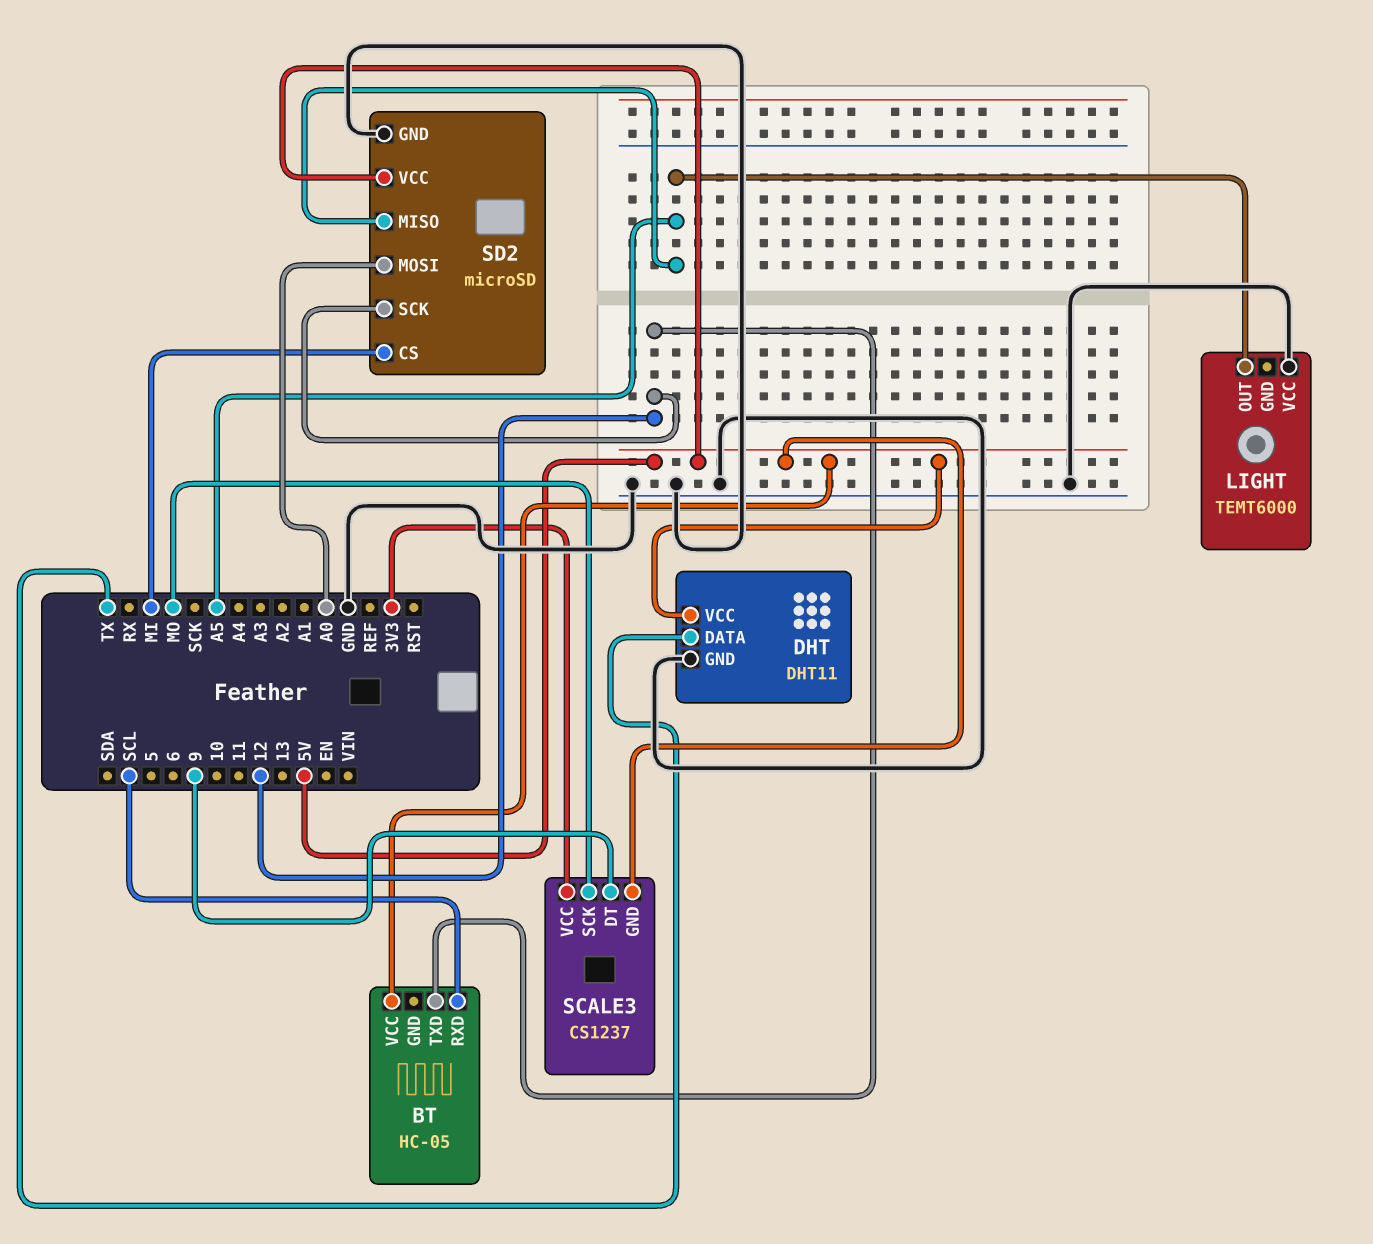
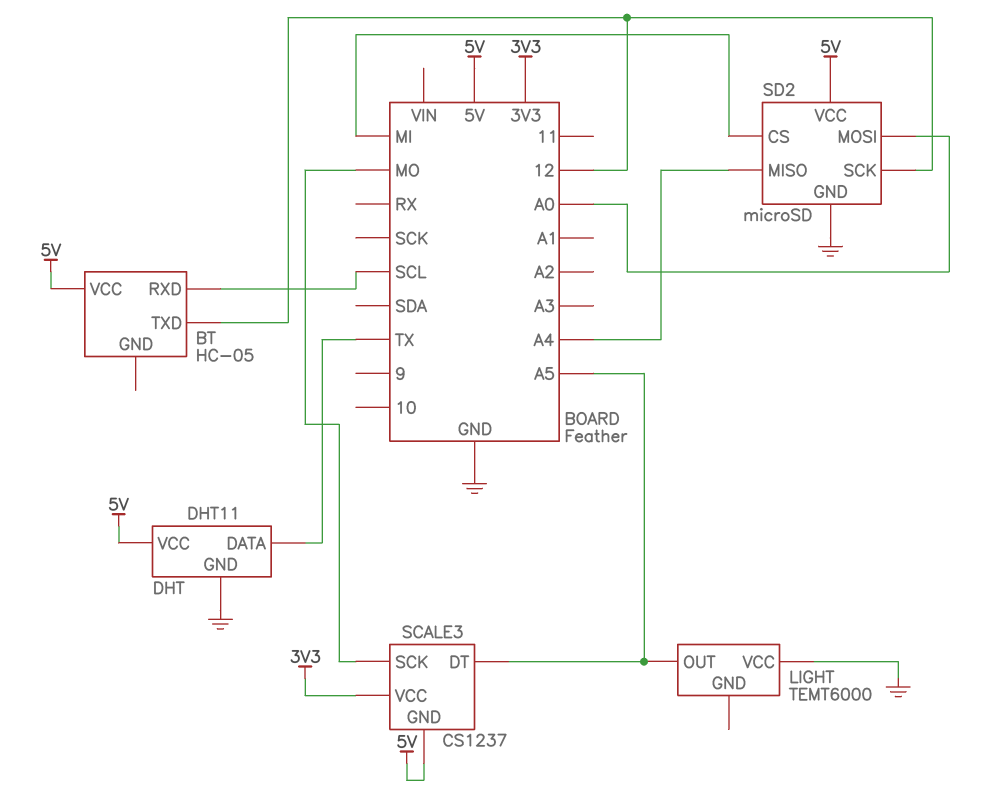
SCALE3 pin DT: 9 -> A5
SD2 pin MISO: A5 -> A4

